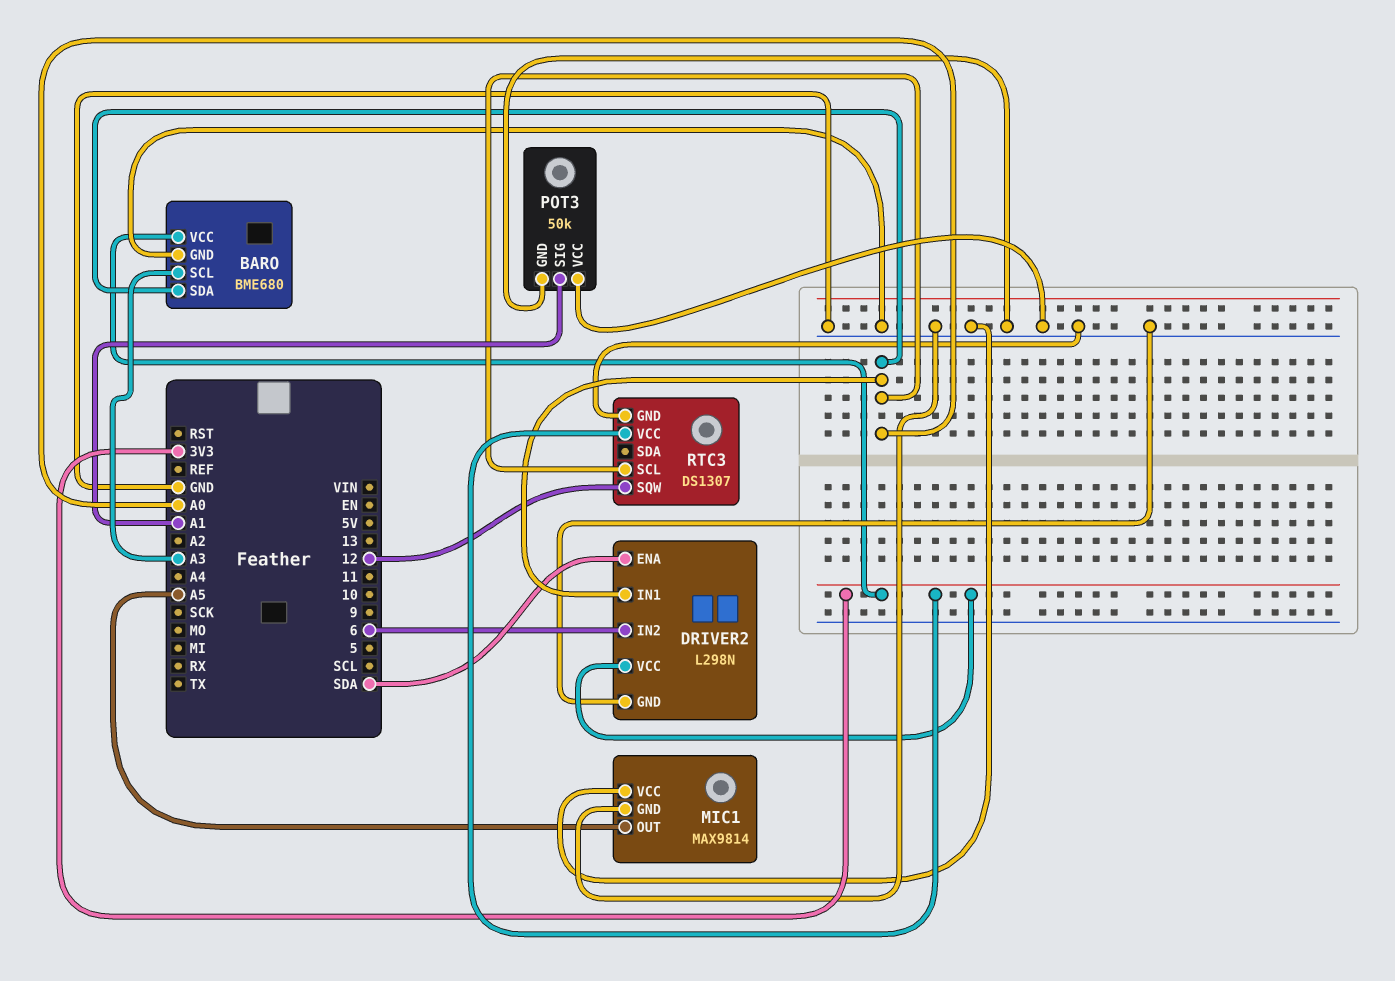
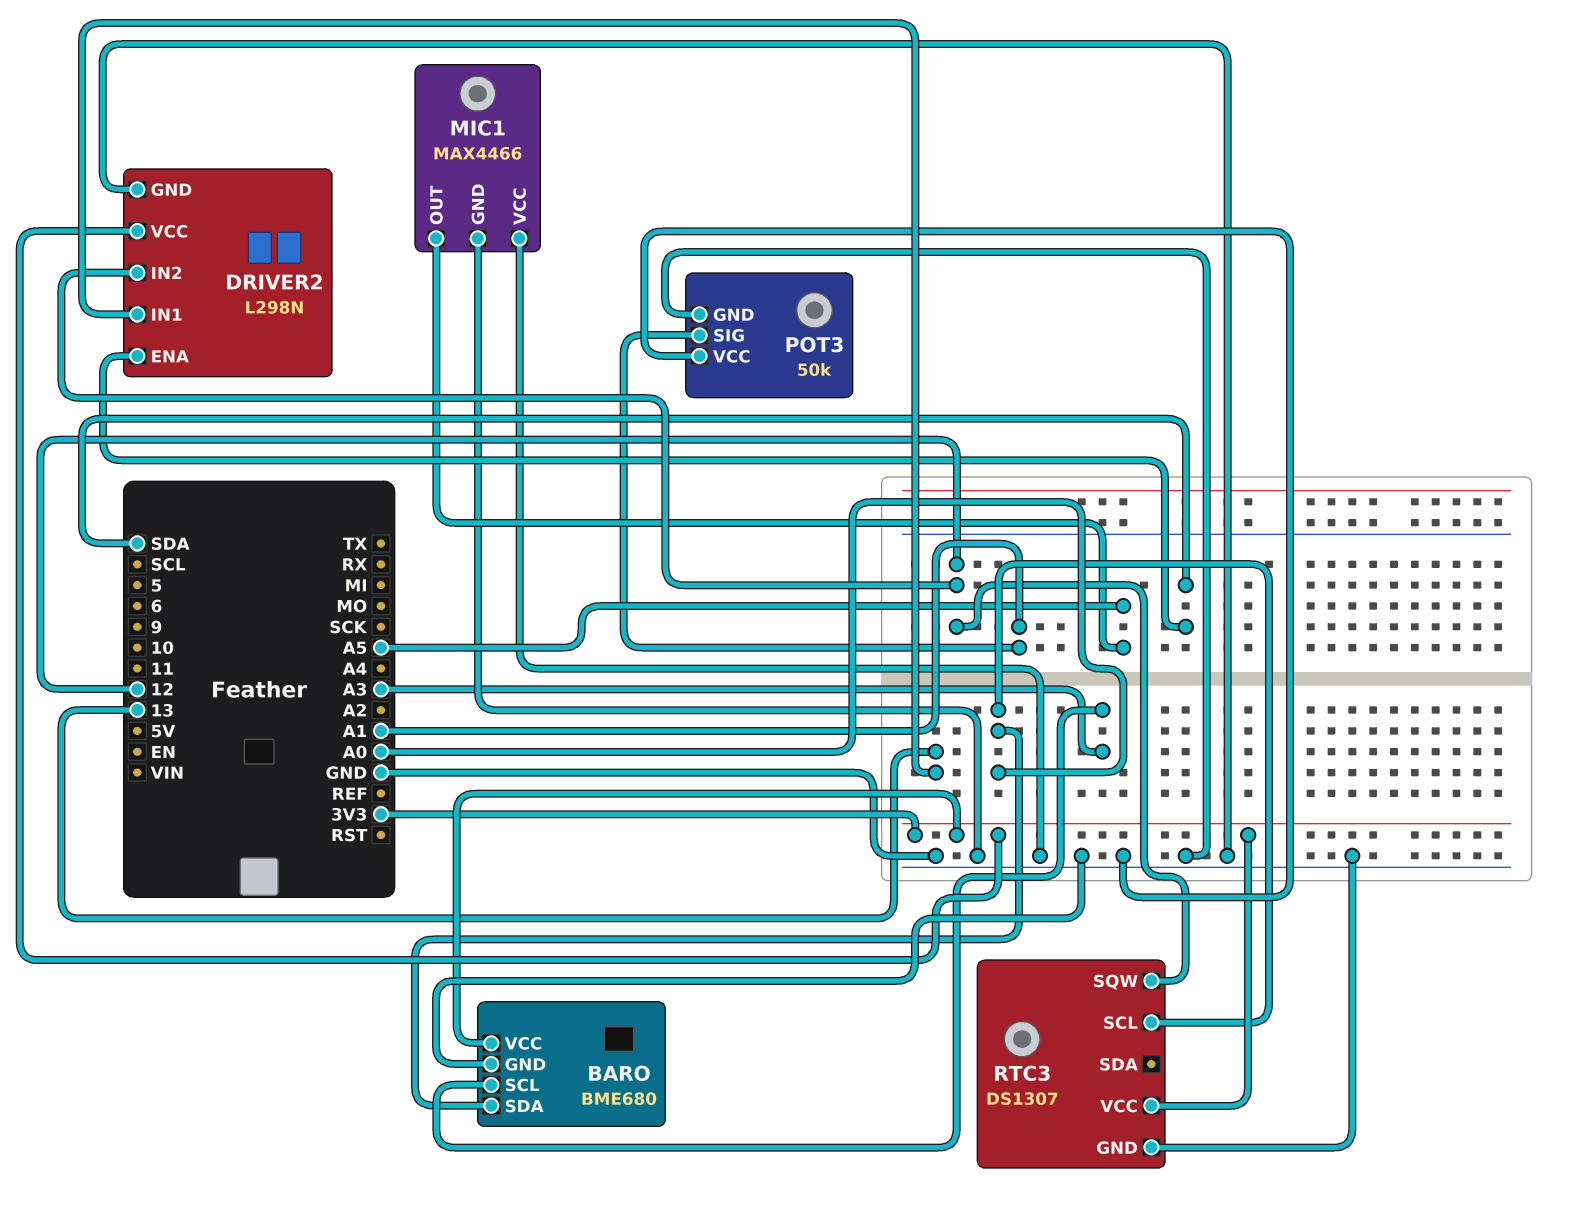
DRIVER2 pin IN1: A0 -> 13
DRIVER2 pin IN2: 6 -> 12
MIC1: MAX9814 -> MAX4466

